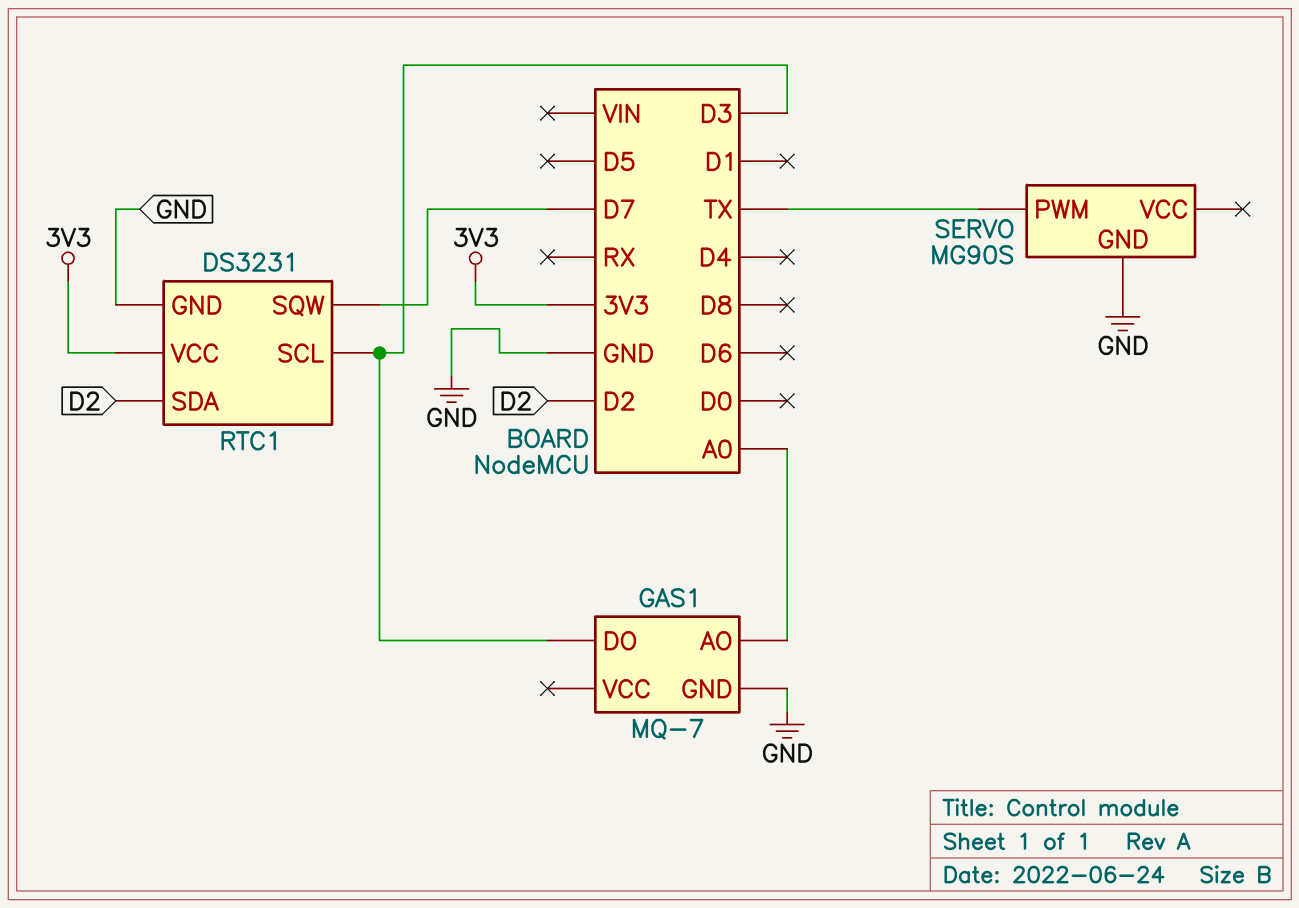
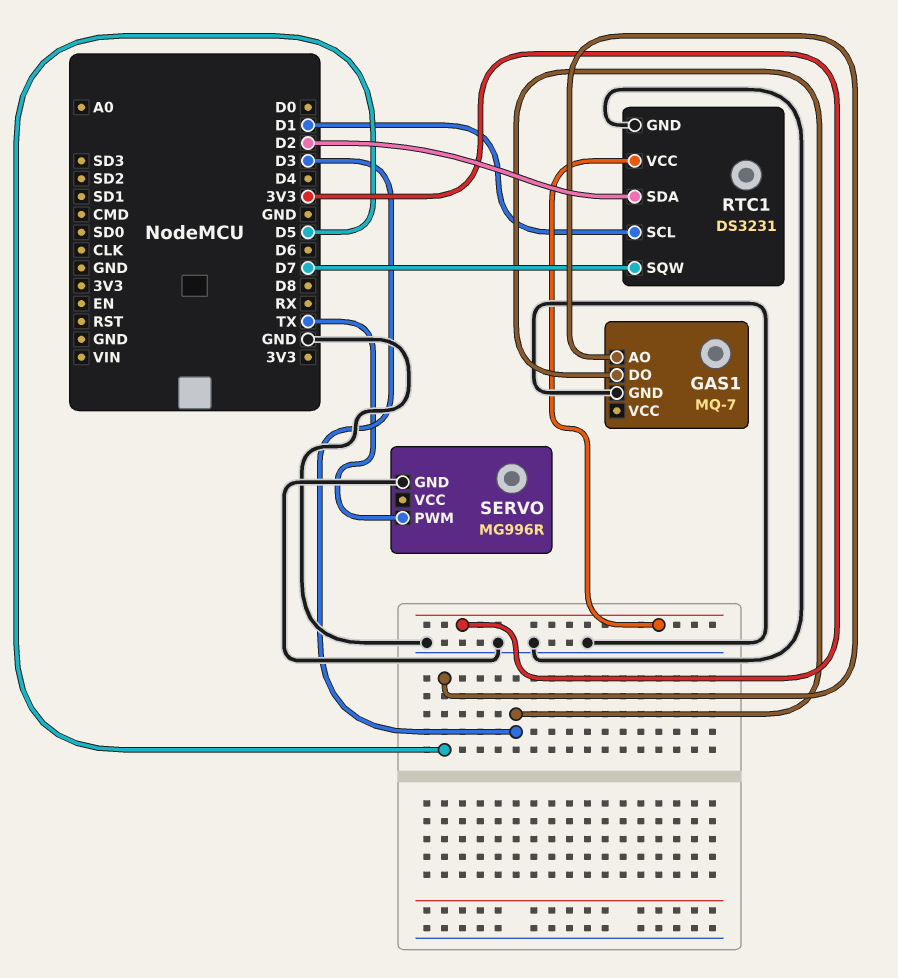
GAS1 pin AO: A0 -> D5
RTC1 pin SCL: D3 -> D1
SERVO: MG90S -> MG996R

